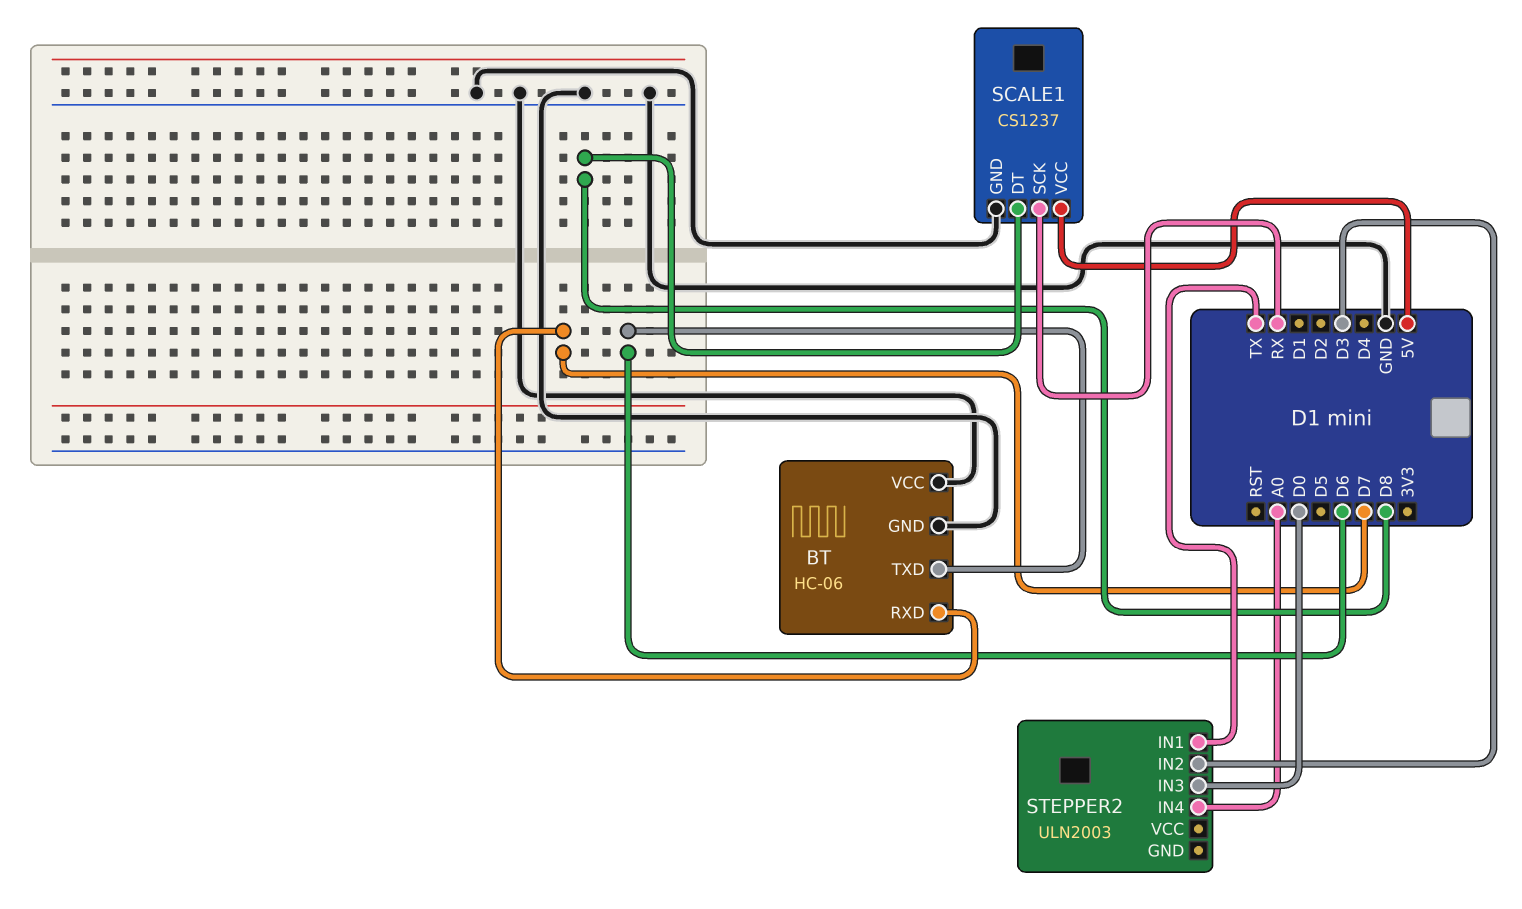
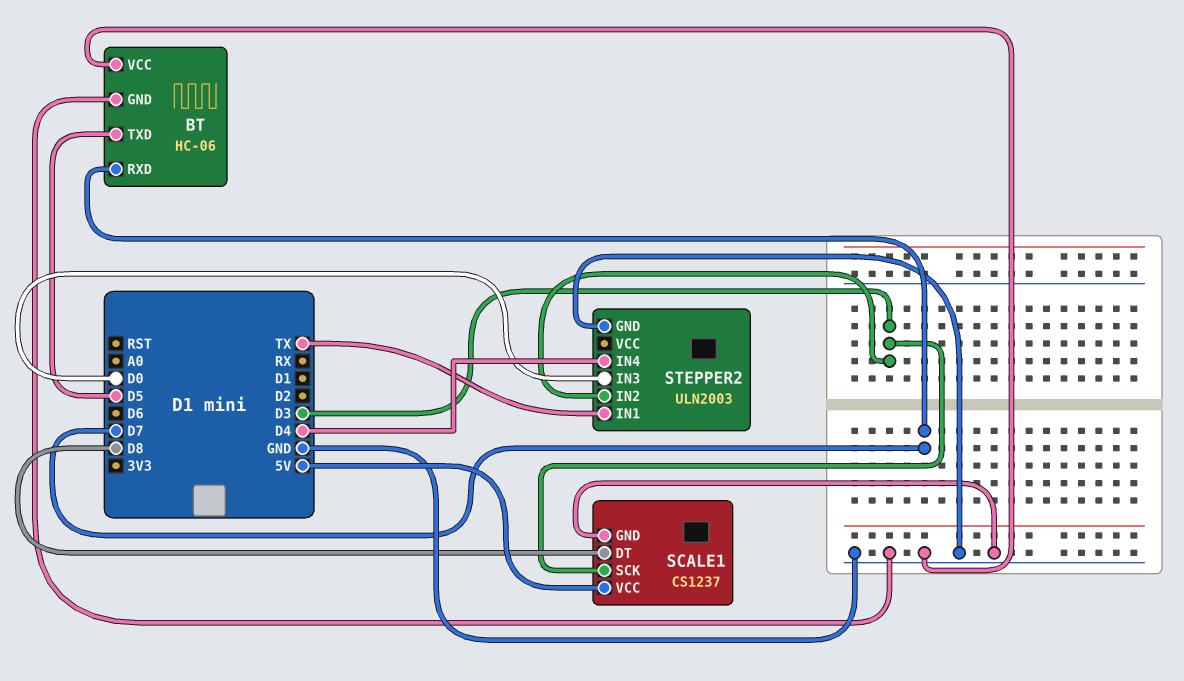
BT pin TXD: D6 -> D5
SCALE1 pin SCK: RX -> D3
STEPPER2 pin GND: none -> GND
STEPPER2 pin IN4: A0 -> D4

